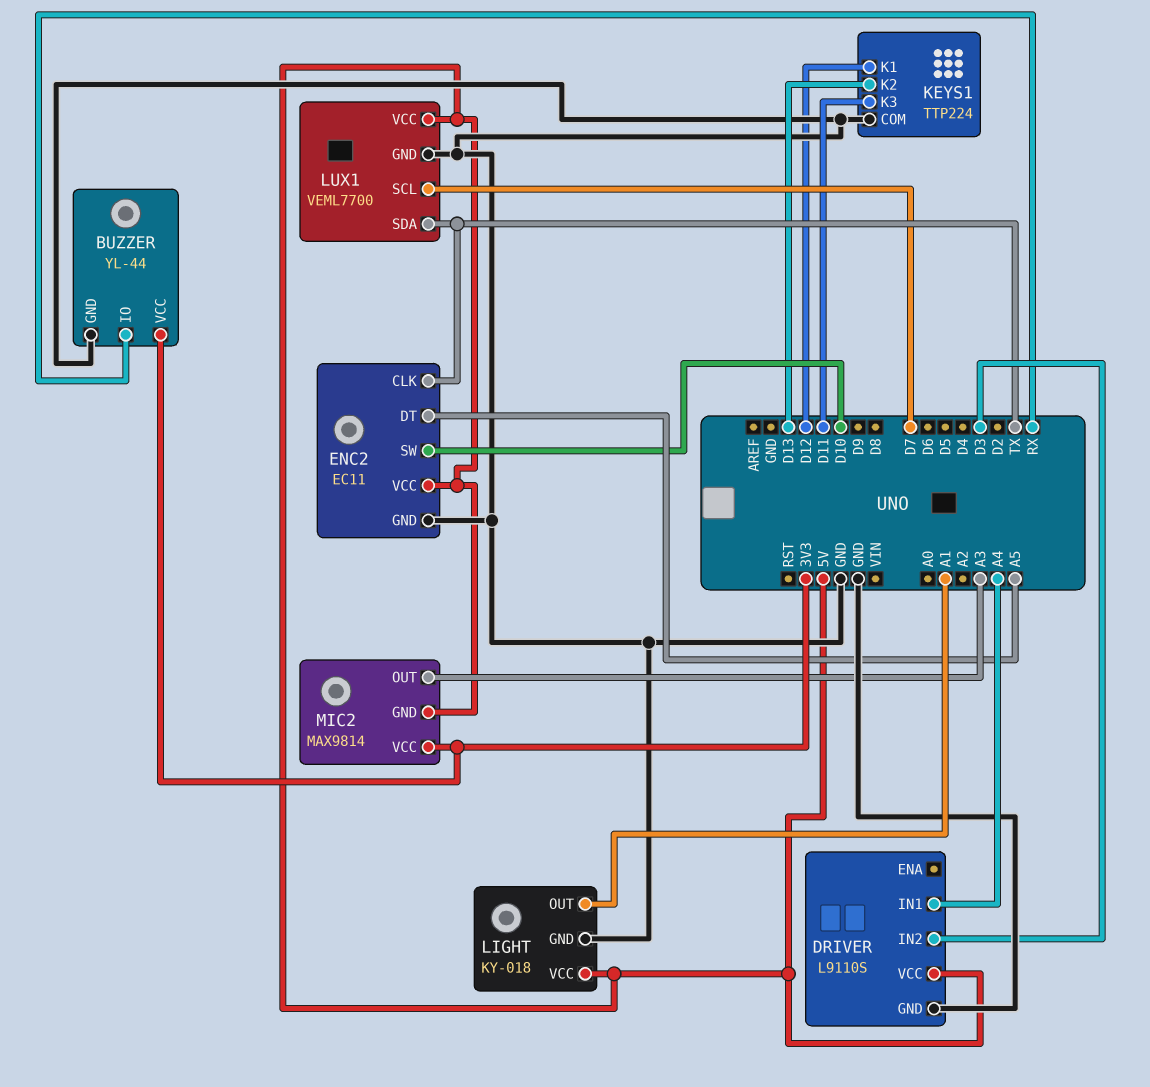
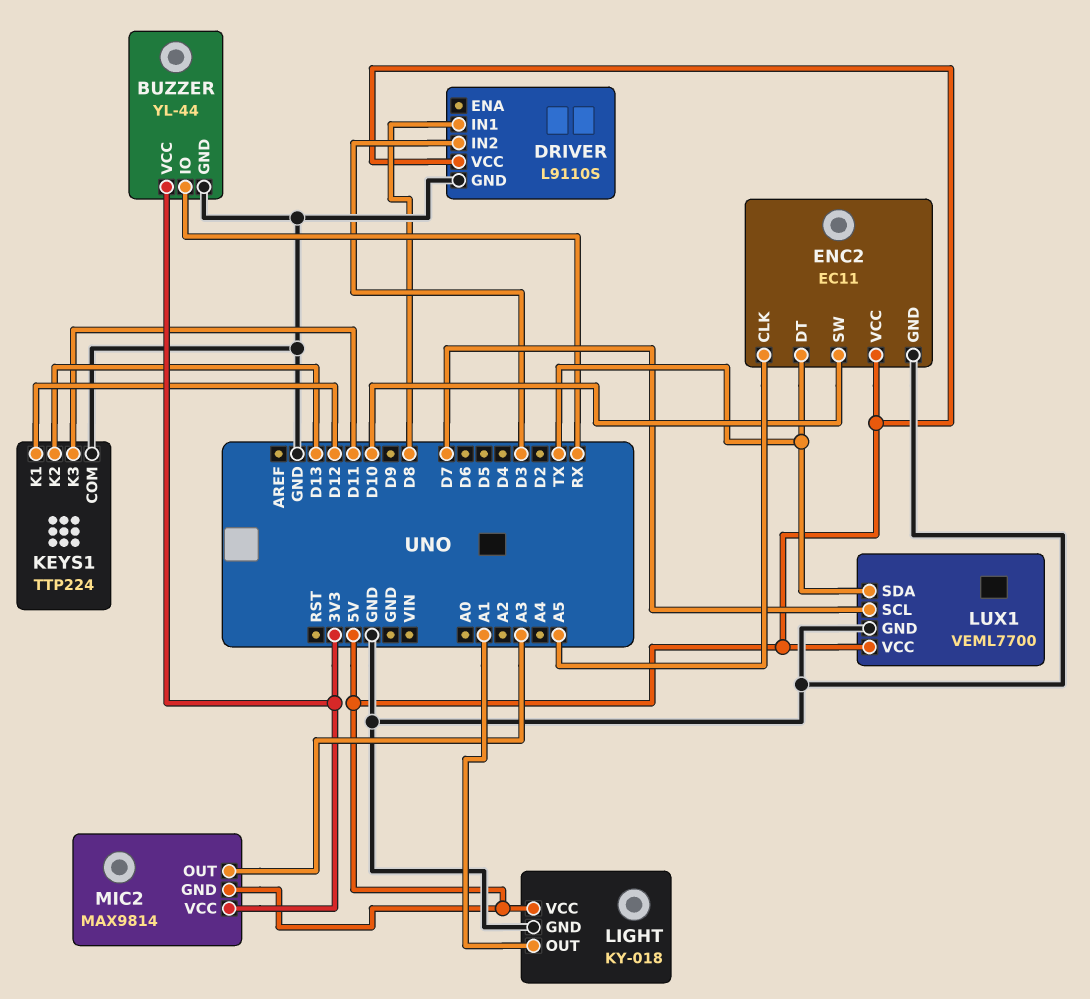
DRIVER pin IN1: A4 -> D8
ENC2 pin CLK: TX -> A5
ENC2 pin DT: A5 -> TX

